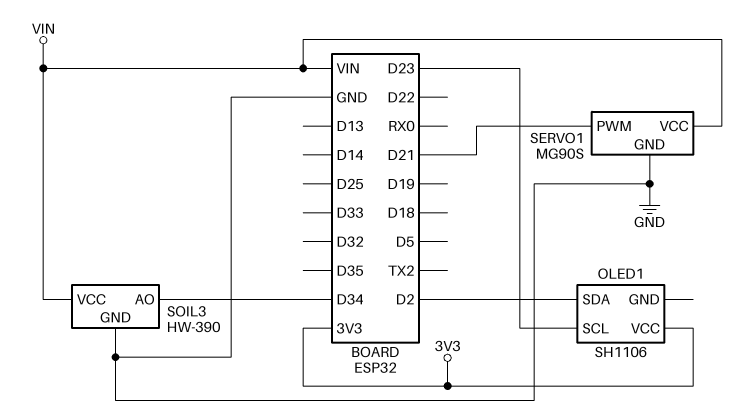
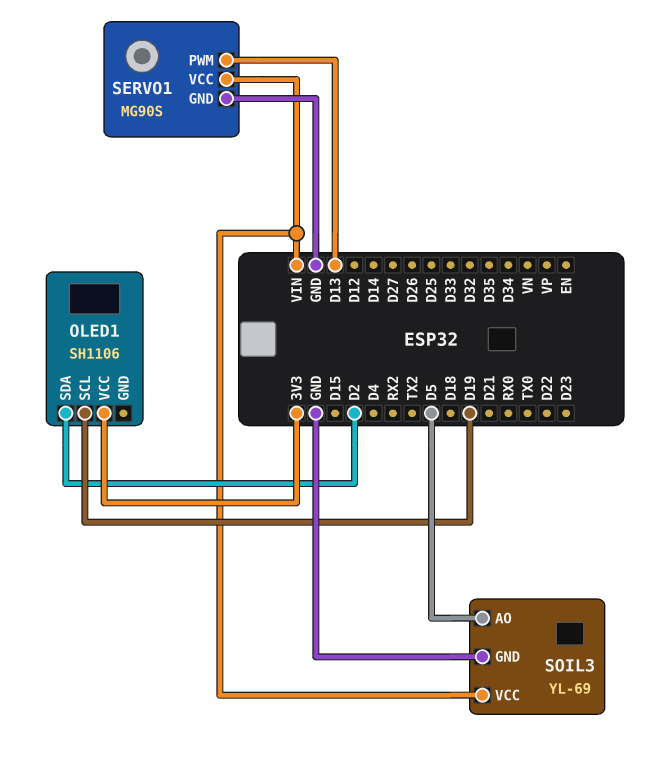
OLED1 pin SCL: D23 -> D19
SERVO1 pin PWM: D21 -> D13
SOIL3: HW-390 -> YL-69
SOIL3 pin AO: D34 -> D5

